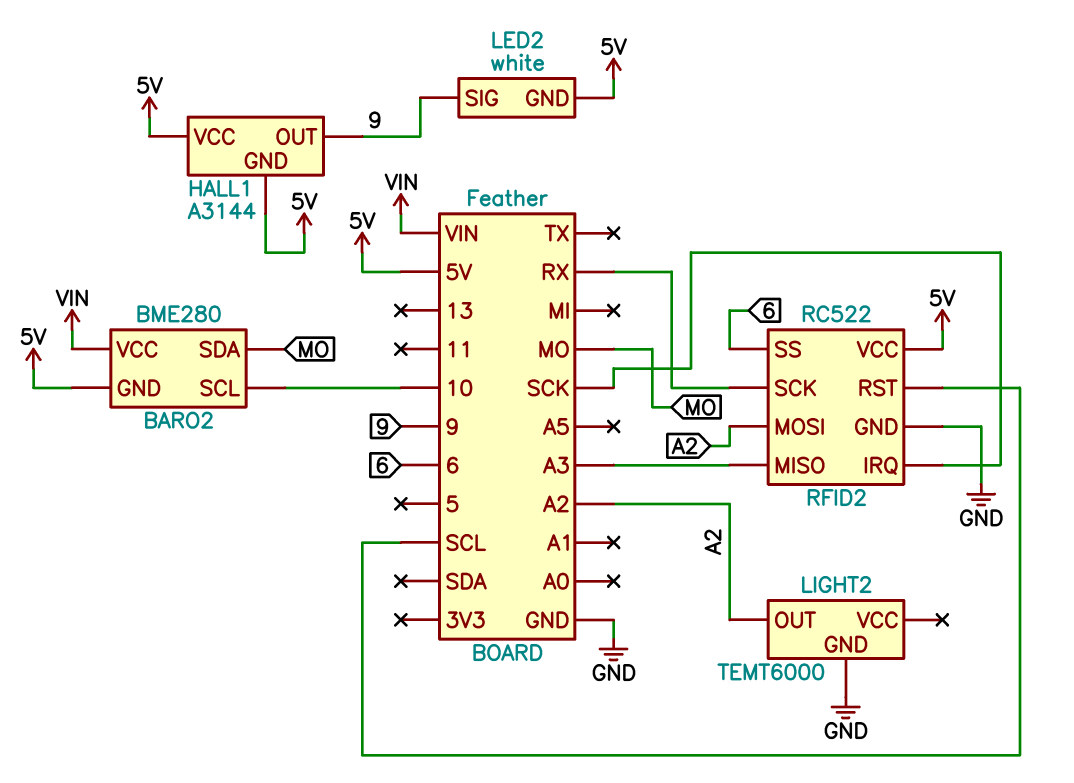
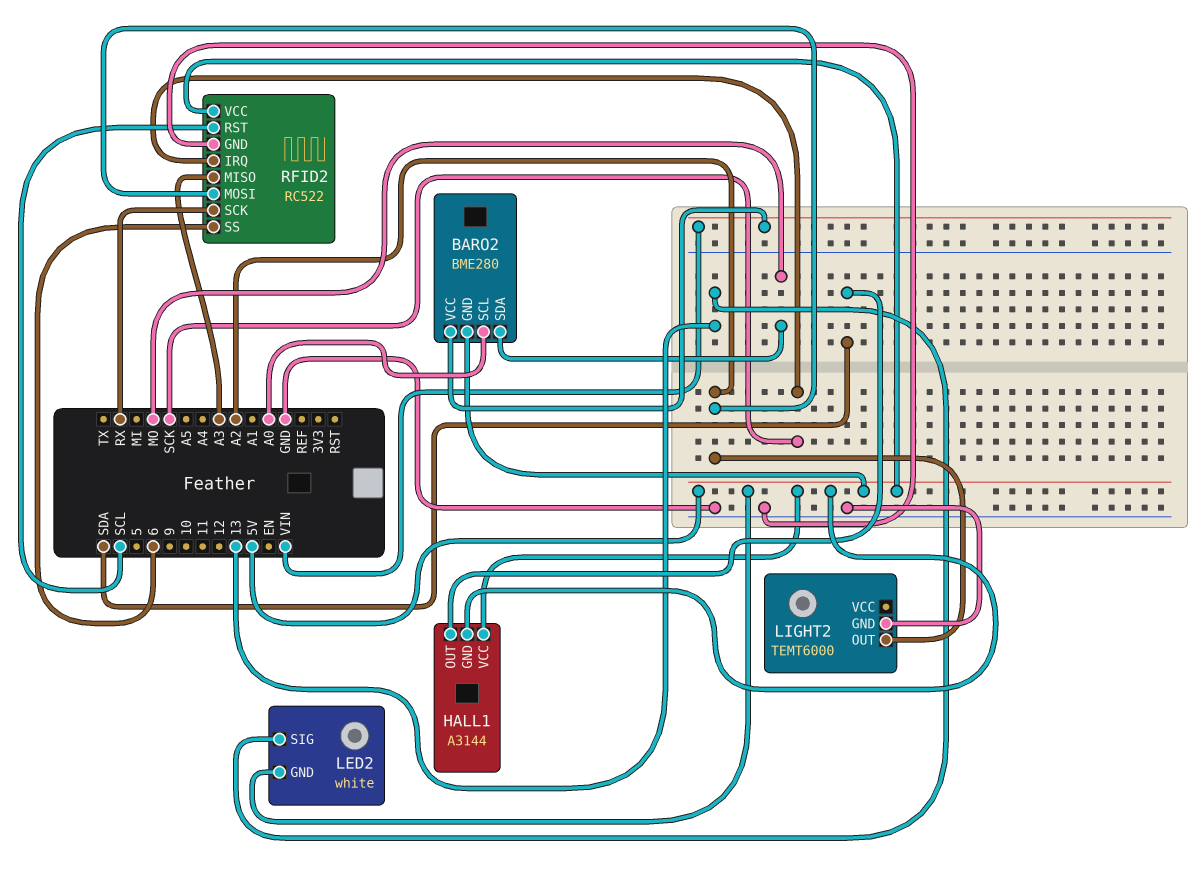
BARO2 pin SCL: 10 -> A0
HALL1 pin OUT: 9 -> SDA
LED2 pin SIG: 9 -> 13

